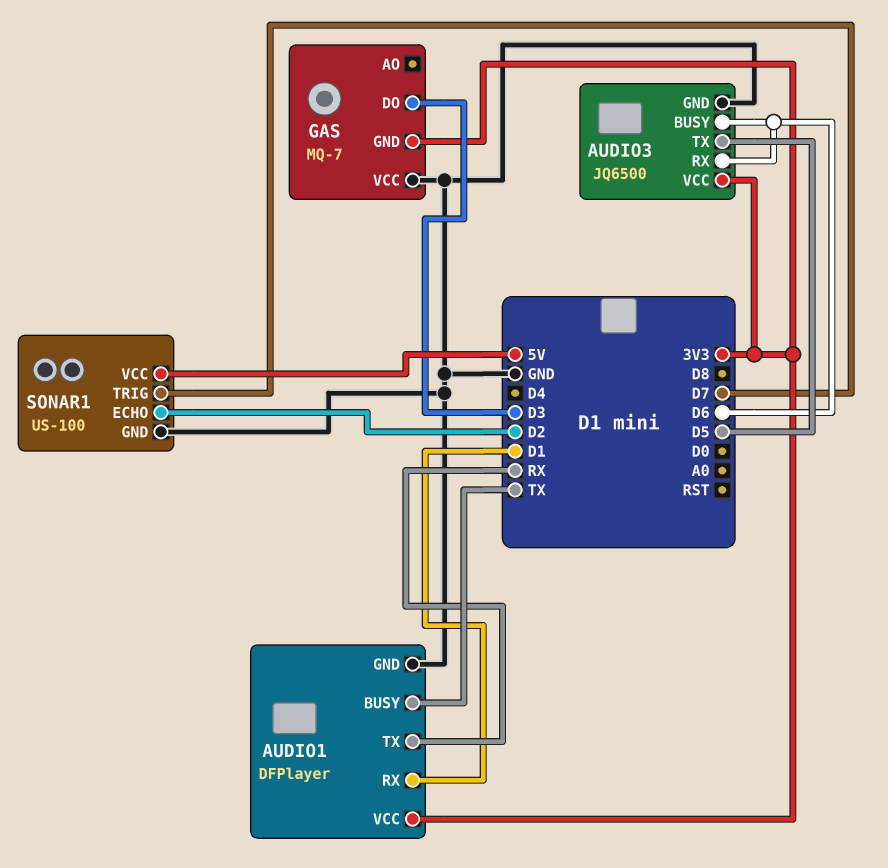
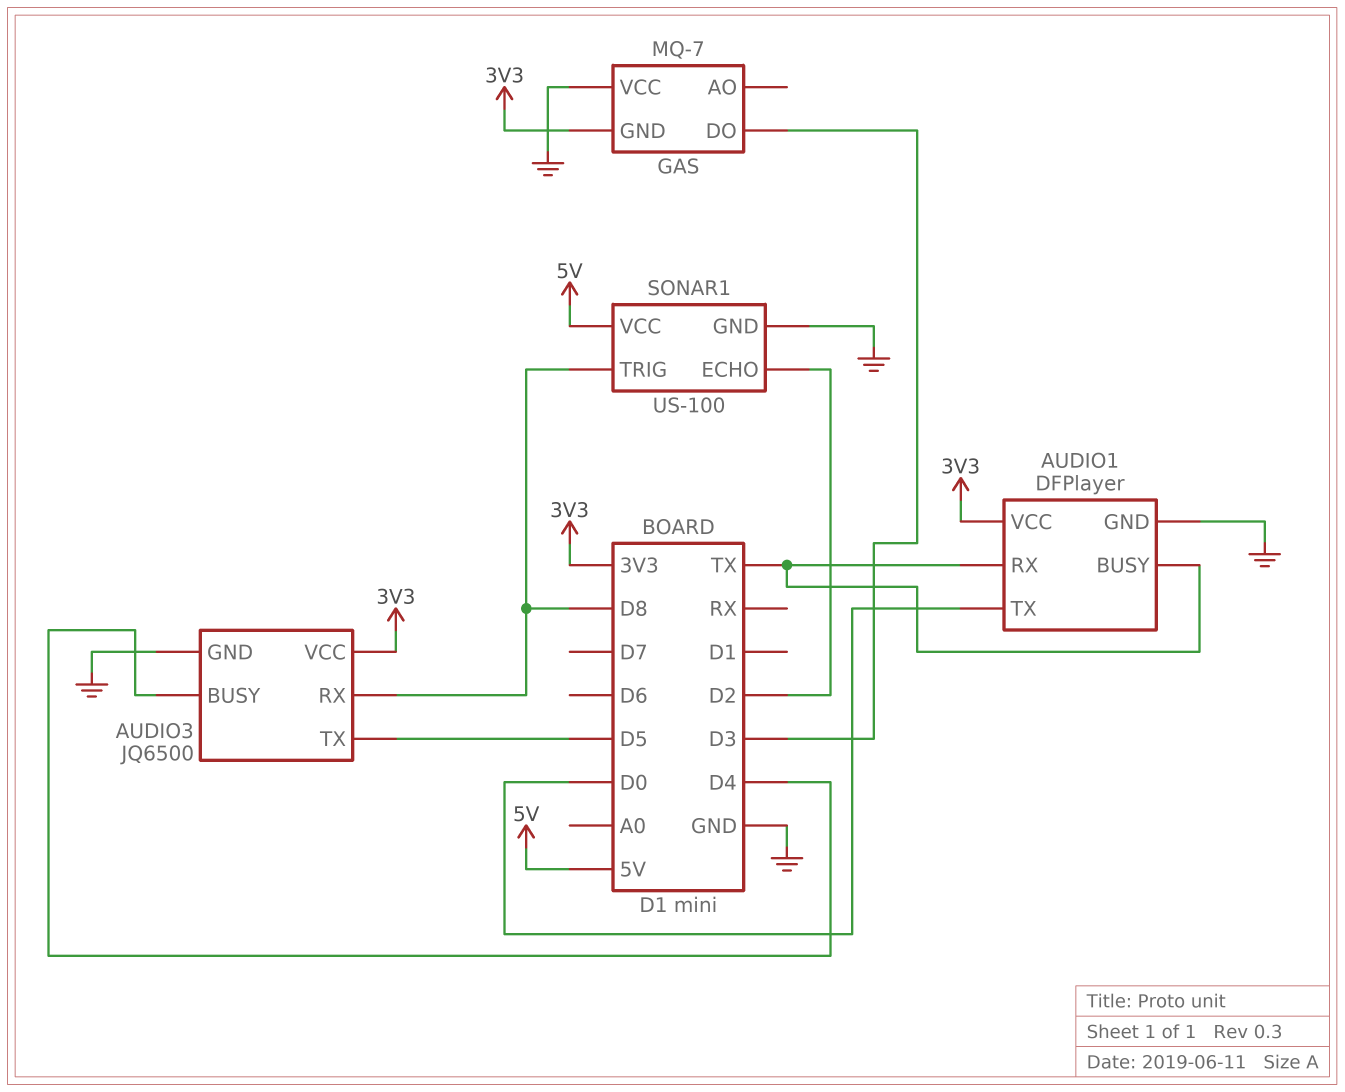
AUDIO1 pin RX: D1 -> TX
AUDIO1 pin TX: RX -> D0
AUDIO3 pin BUSY: D6 -> D4
AUDIO3 pin RX: D6 -> D8
SONAR1 pin TRIG: D7 -> D8

